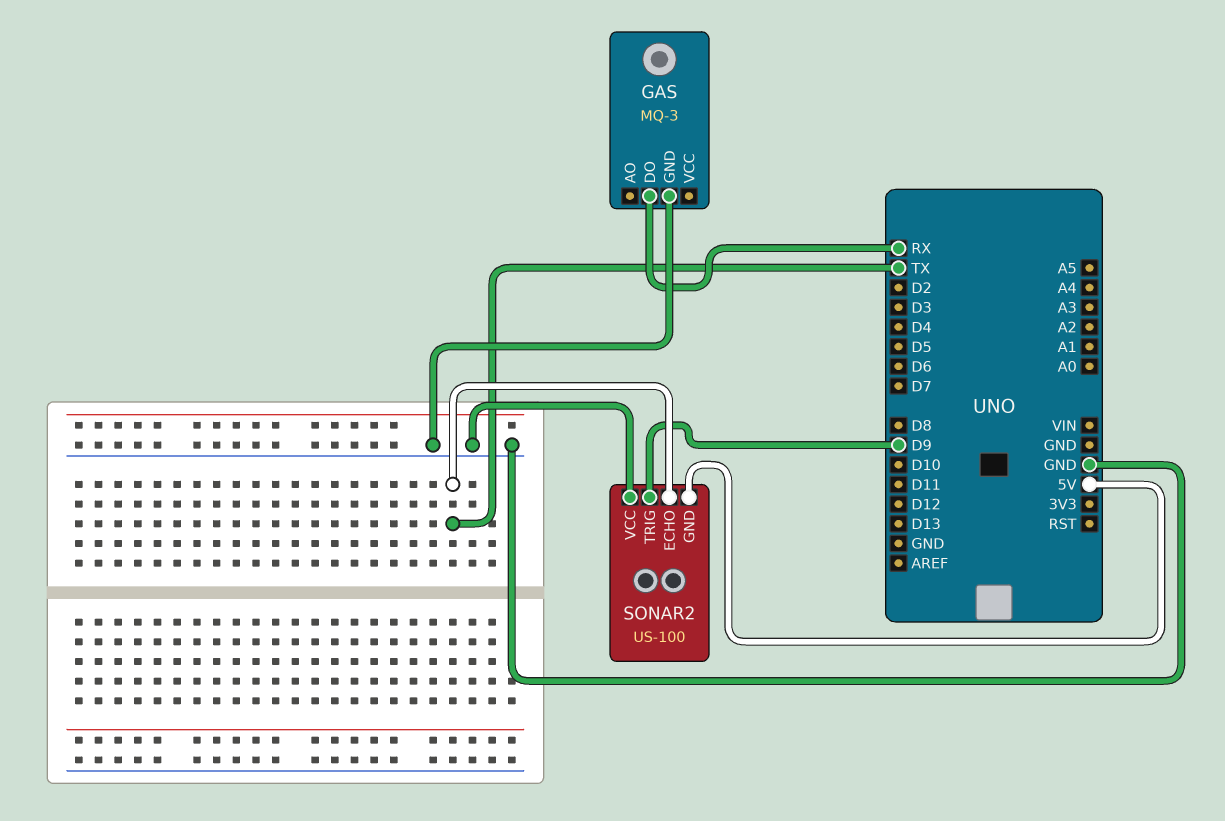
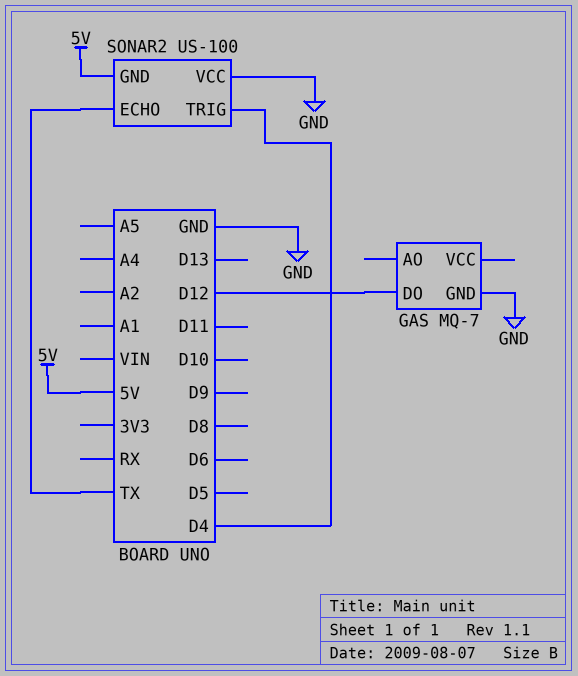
GAS: MQ-3 -> MQ-7
GAS pin DO: RX -> D12
SONAR2 pin TRIG: D9 -> D4

